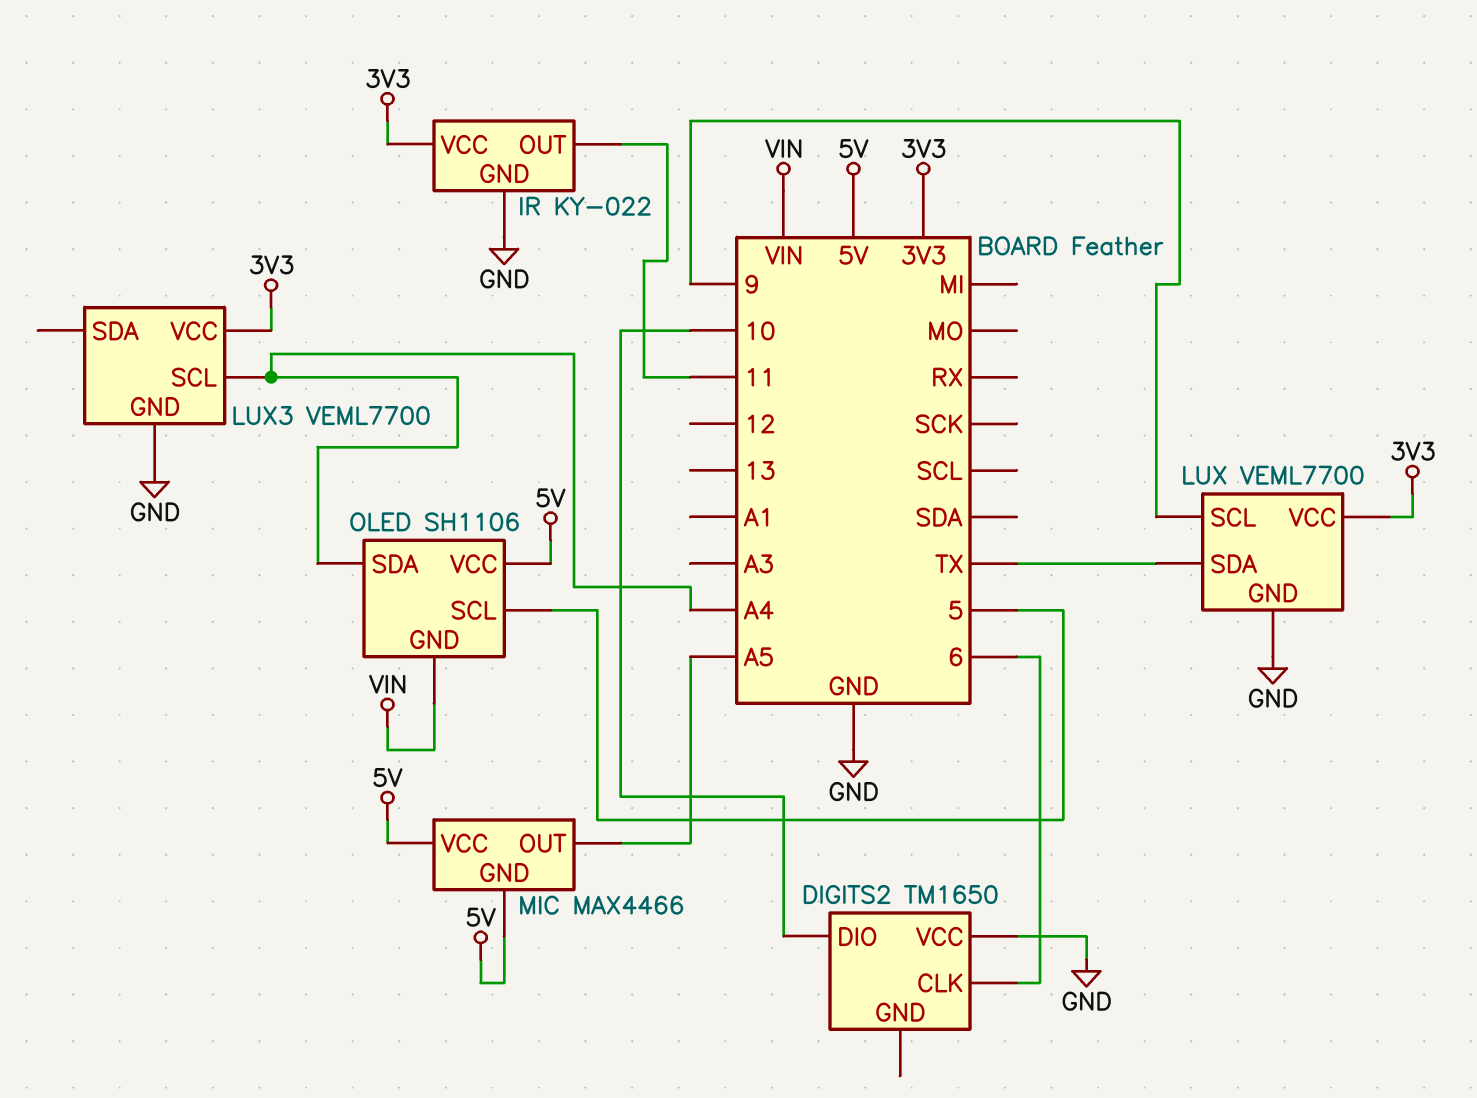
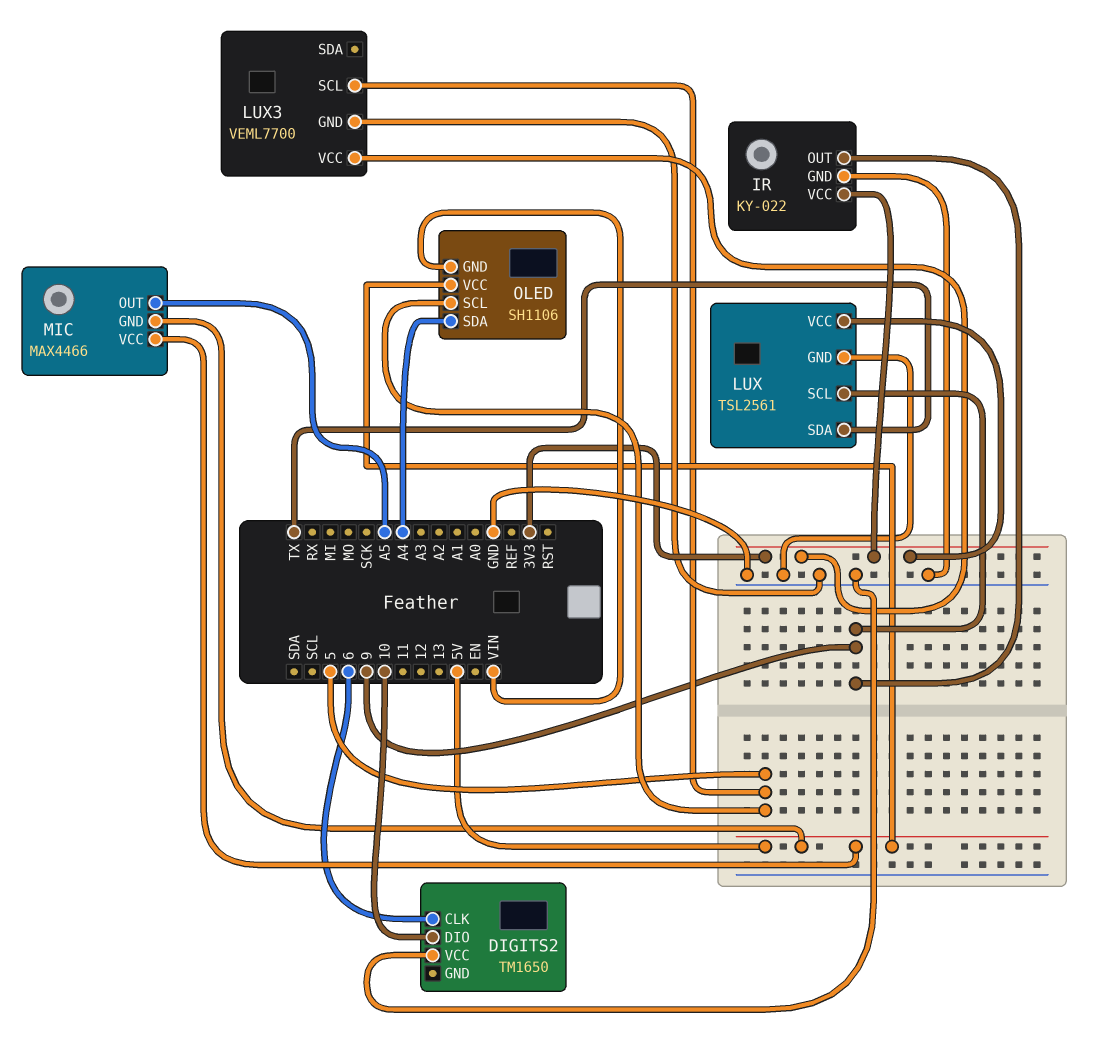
IR pin OUT: 11 -> 9
LUX: VEML7700 -> TSL2561
LUX3 pin SCL: A4 -> 5

